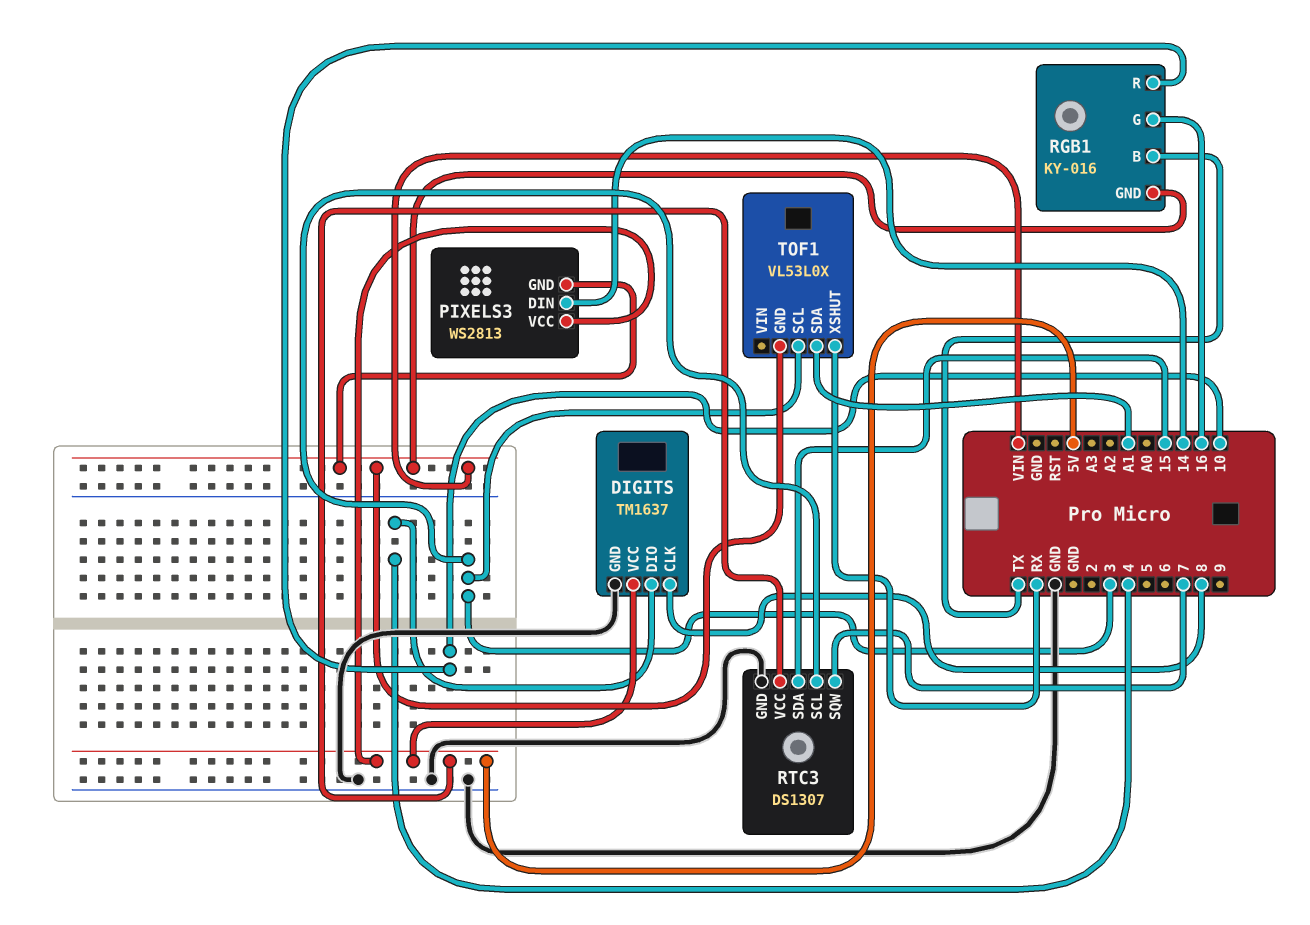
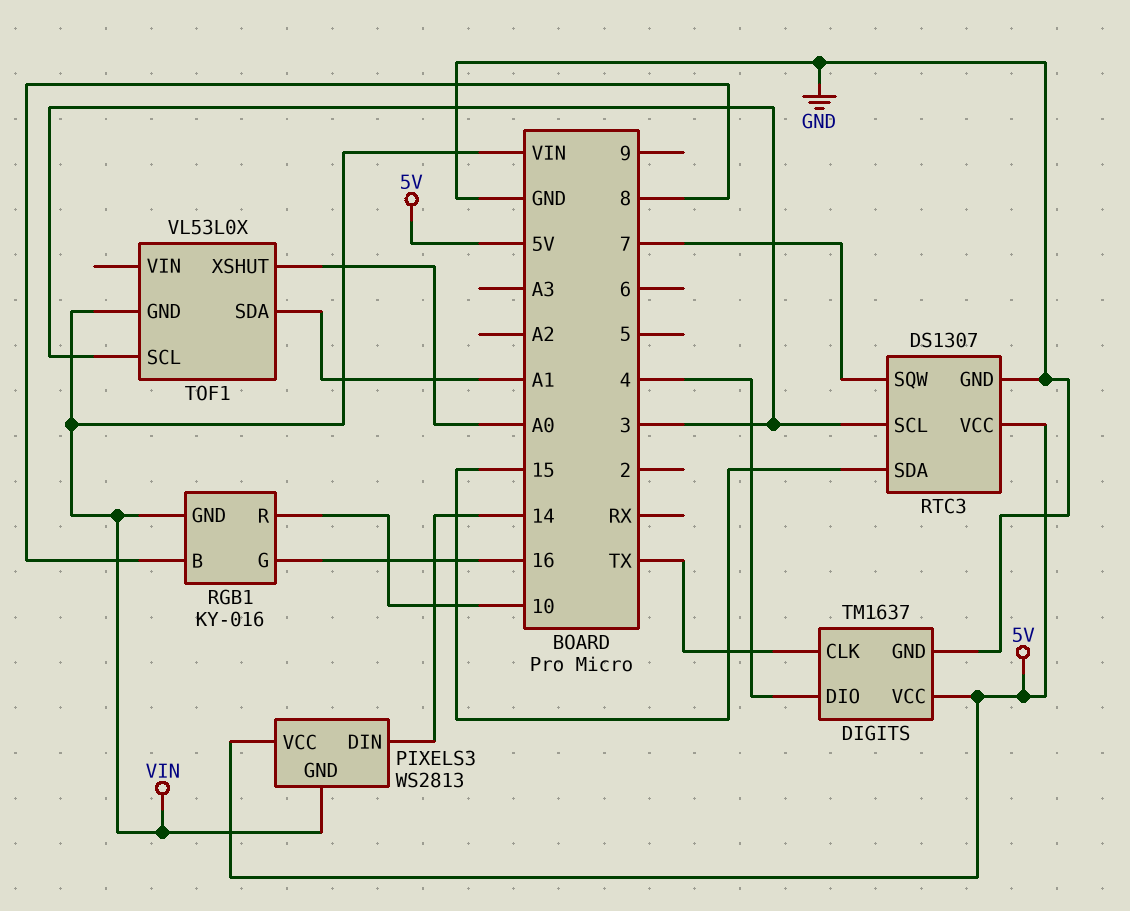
DIGITS pin CLK: 8 -> TX
RGB1 pin B: TX -> 8
TOF1 pin XSHUT: RX -> A0

